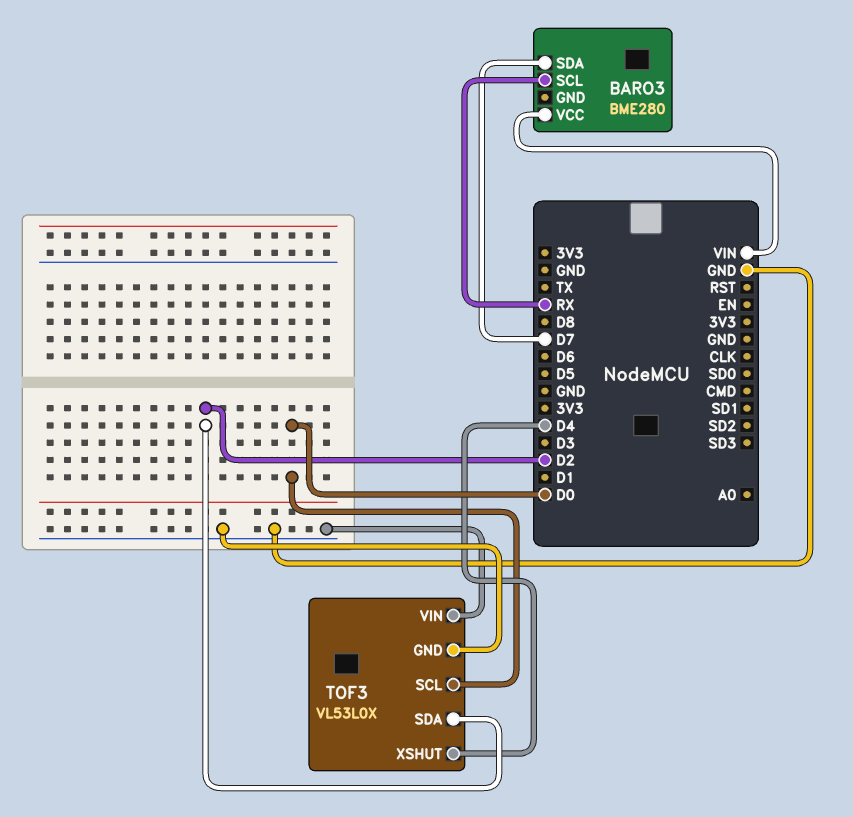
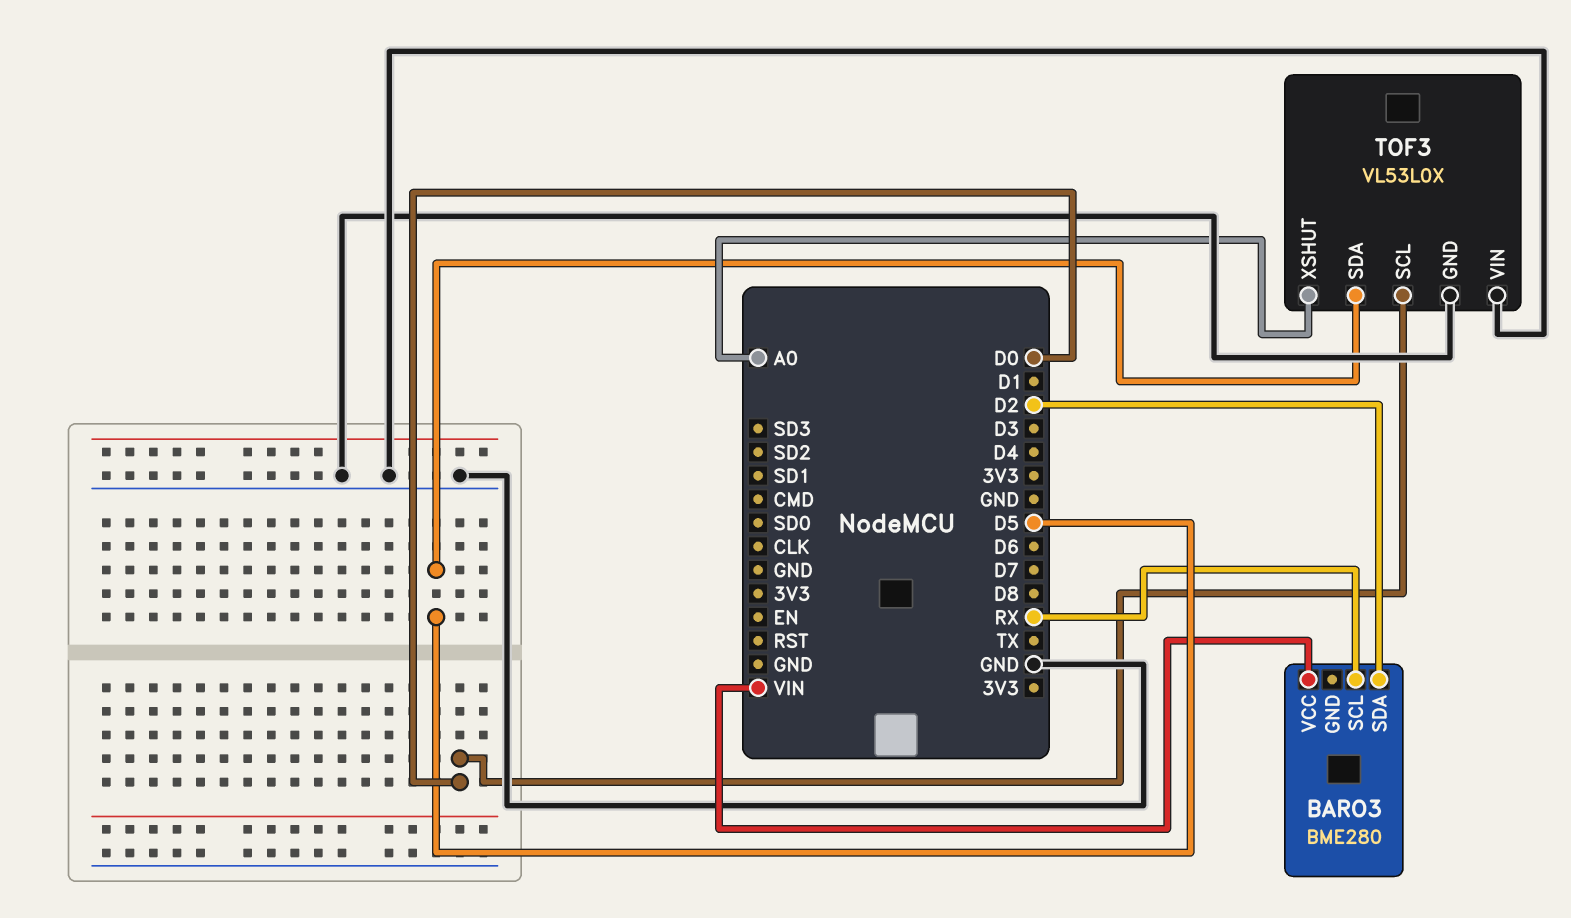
BARO3 pin SDA: D7 -> D2
TOF3 pin SDA: D2 -> D5
TOF3 pin XSHUT: D4 -> A0

